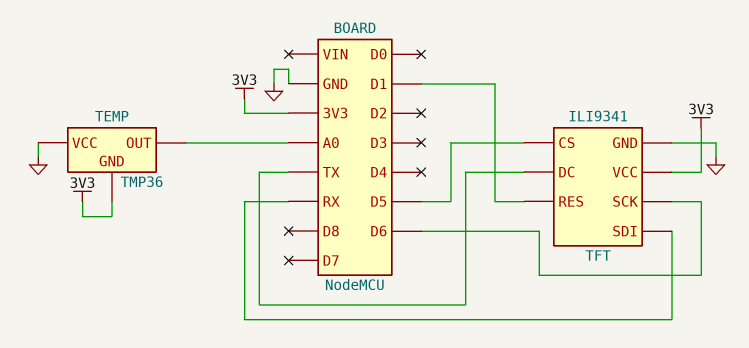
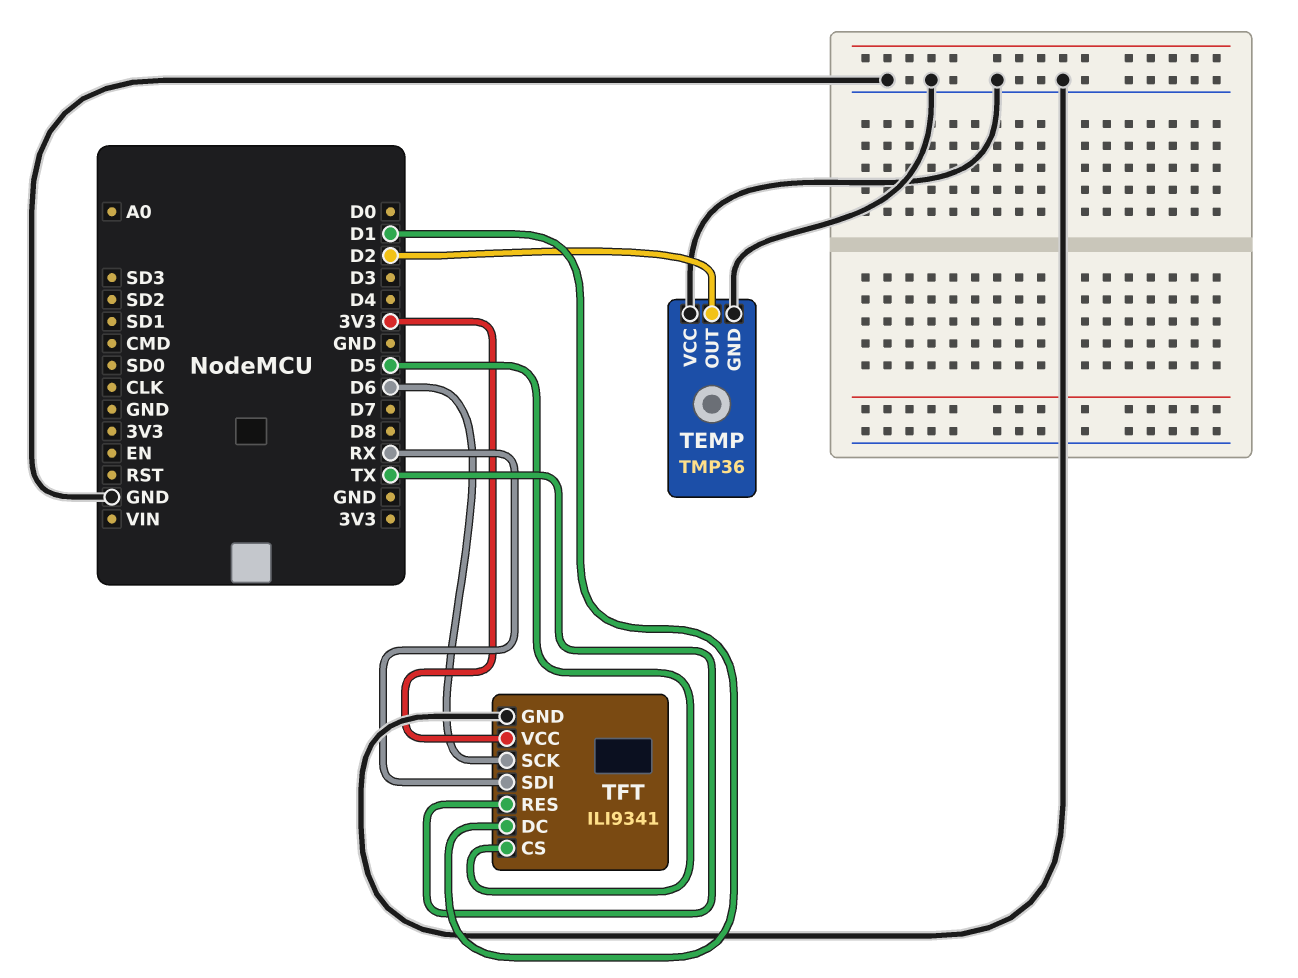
TEMP pin GND: 3V3 -> GND
TEMP pin OUT: A0 -> D2
TFT pin DC: TX -> D1
TFT pin RES: D1 -> TX

